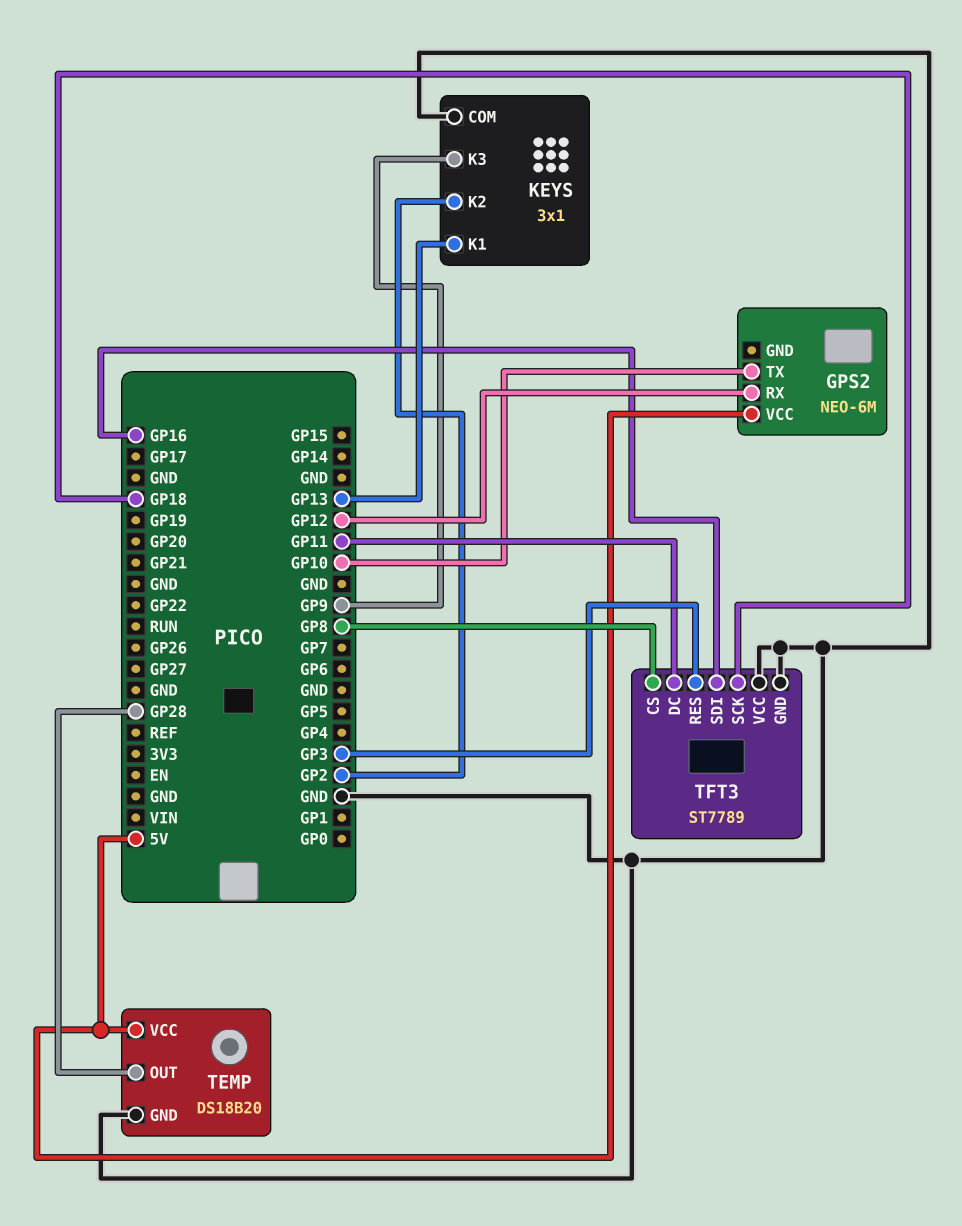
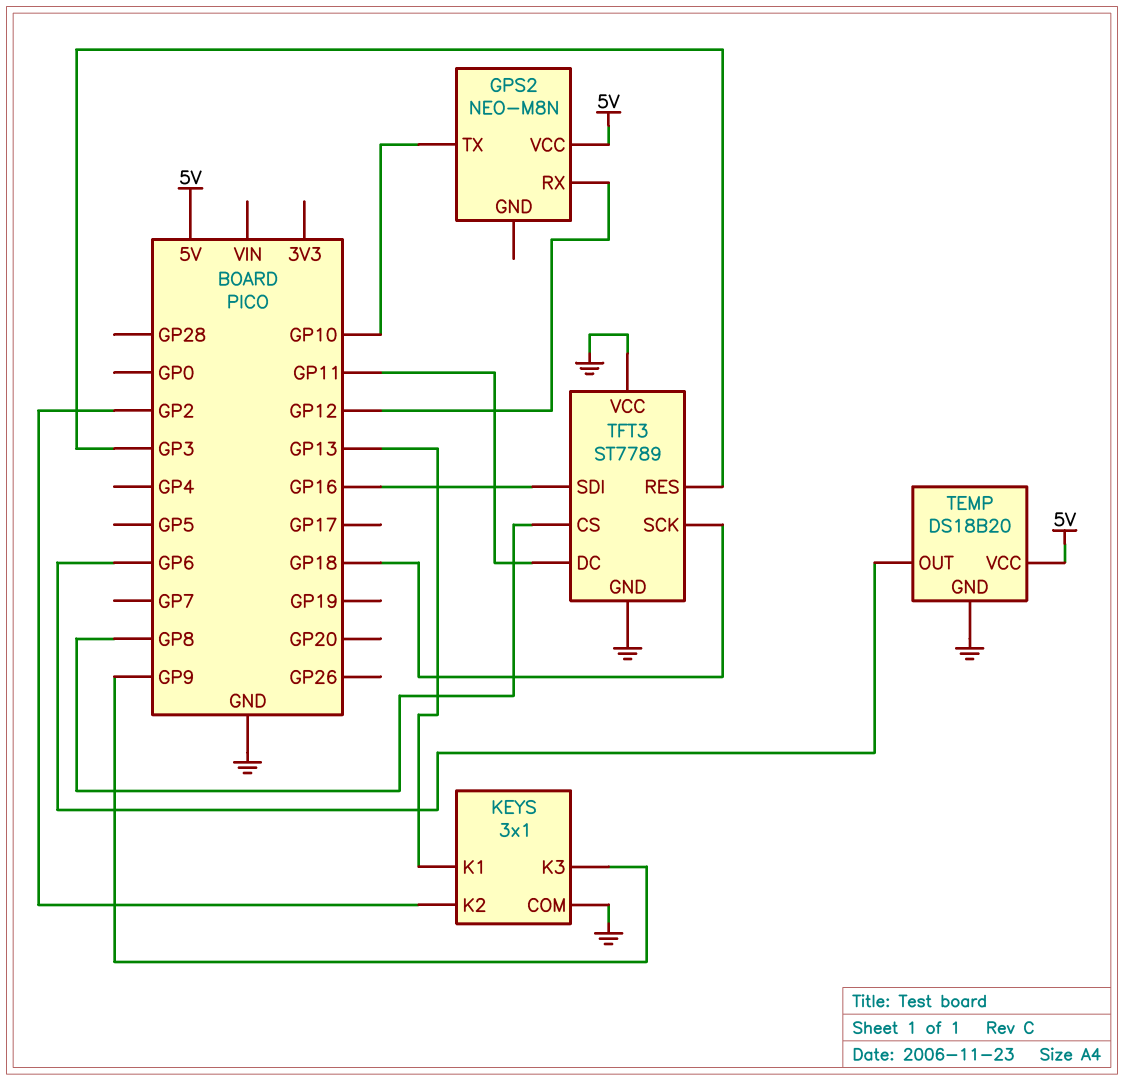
GPS2: NEO-6M -> NEO-M8N
TEMP pin OUT: GP28 -> GP6

